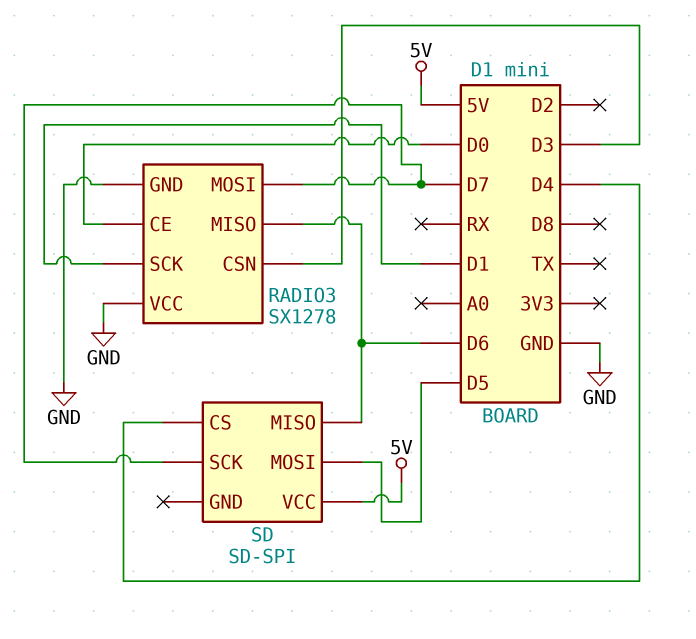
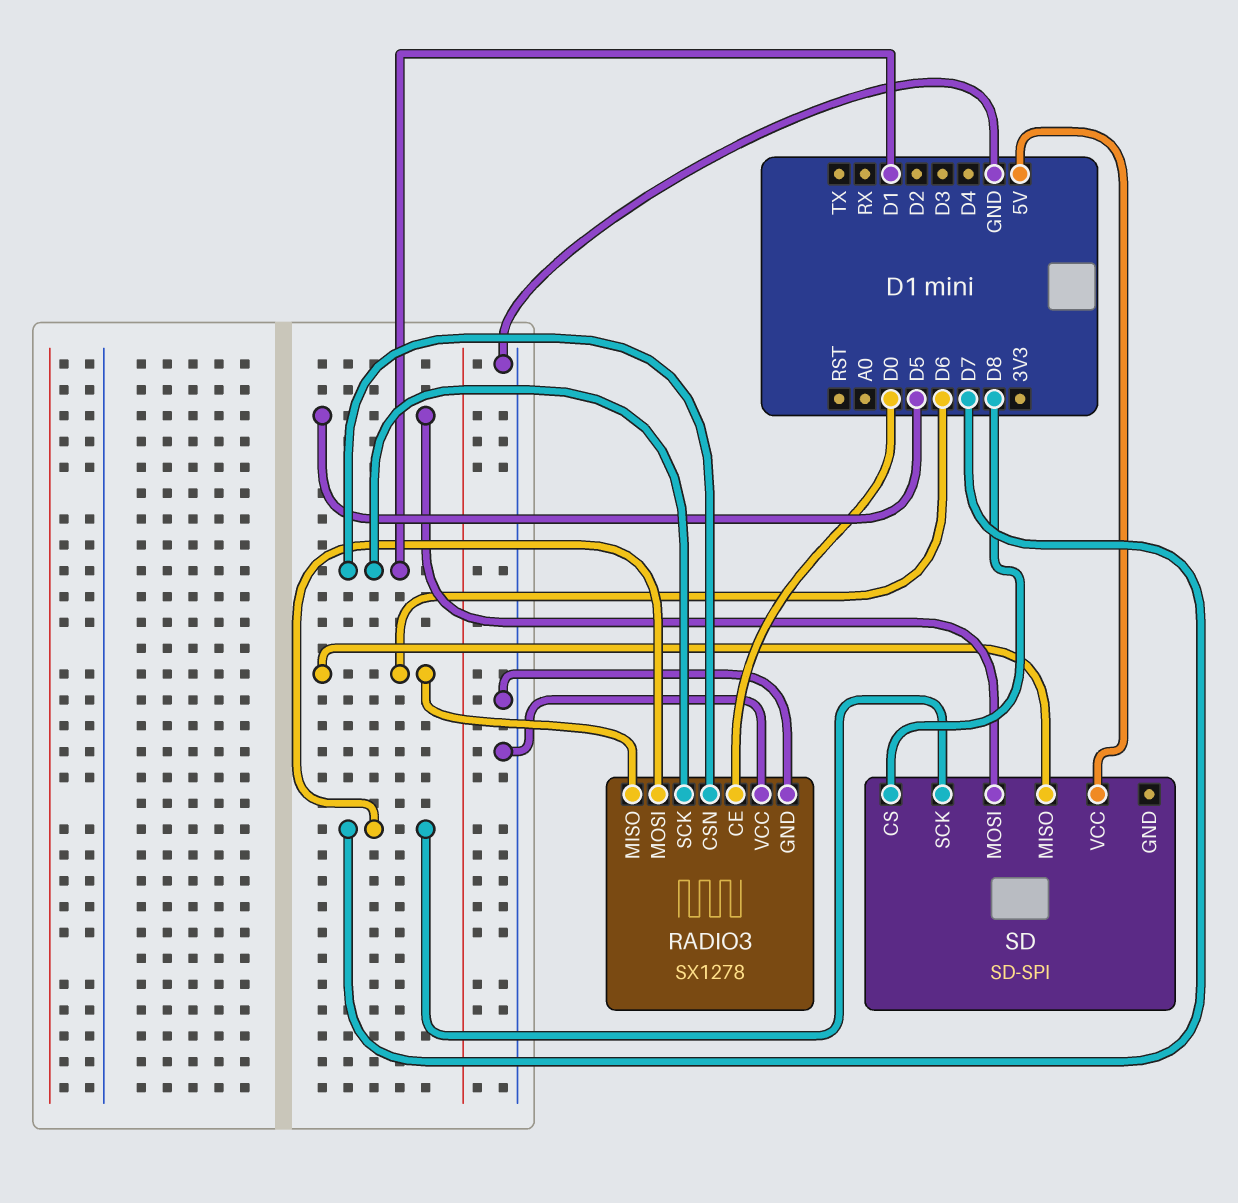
RADIO3 pin CSN: D3 -> D1
SD pin CS: D4 -> D8

